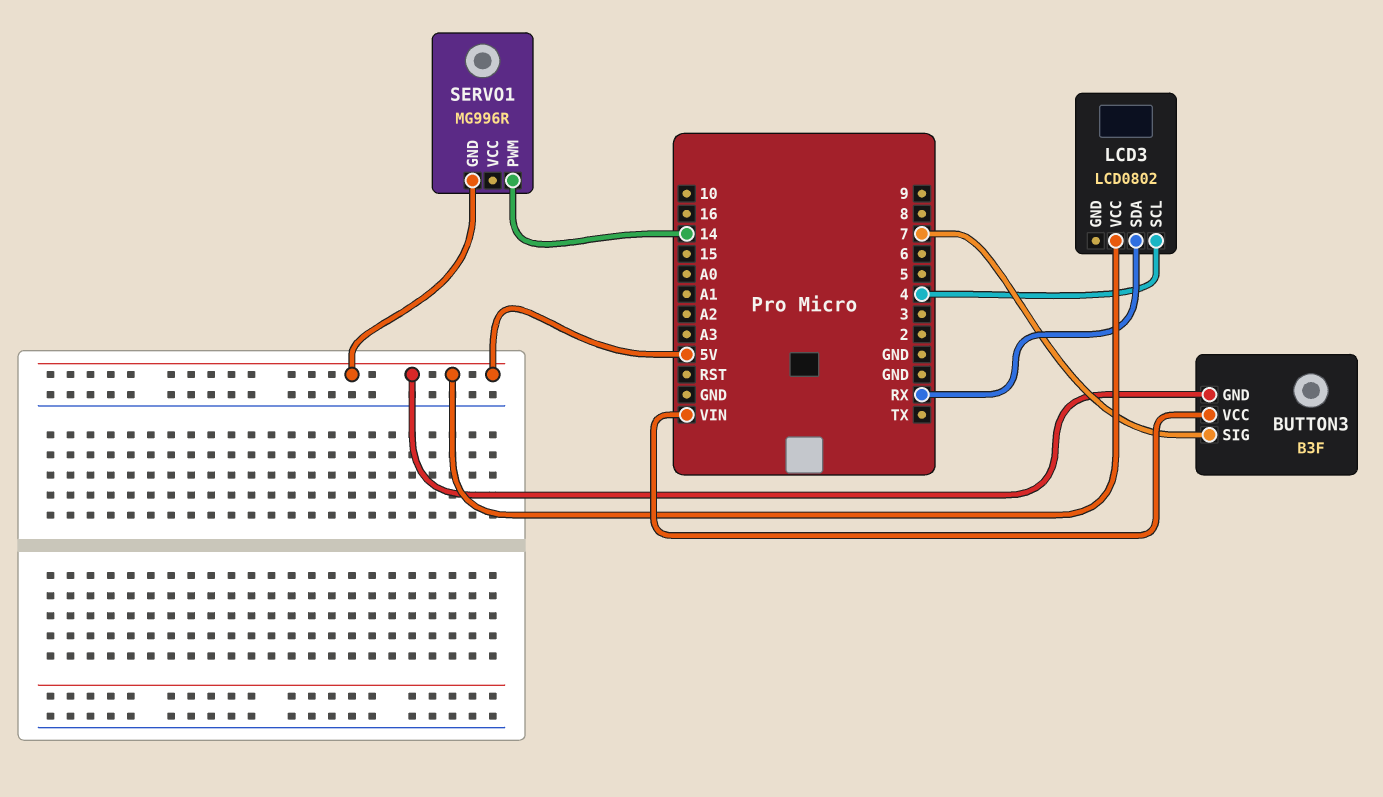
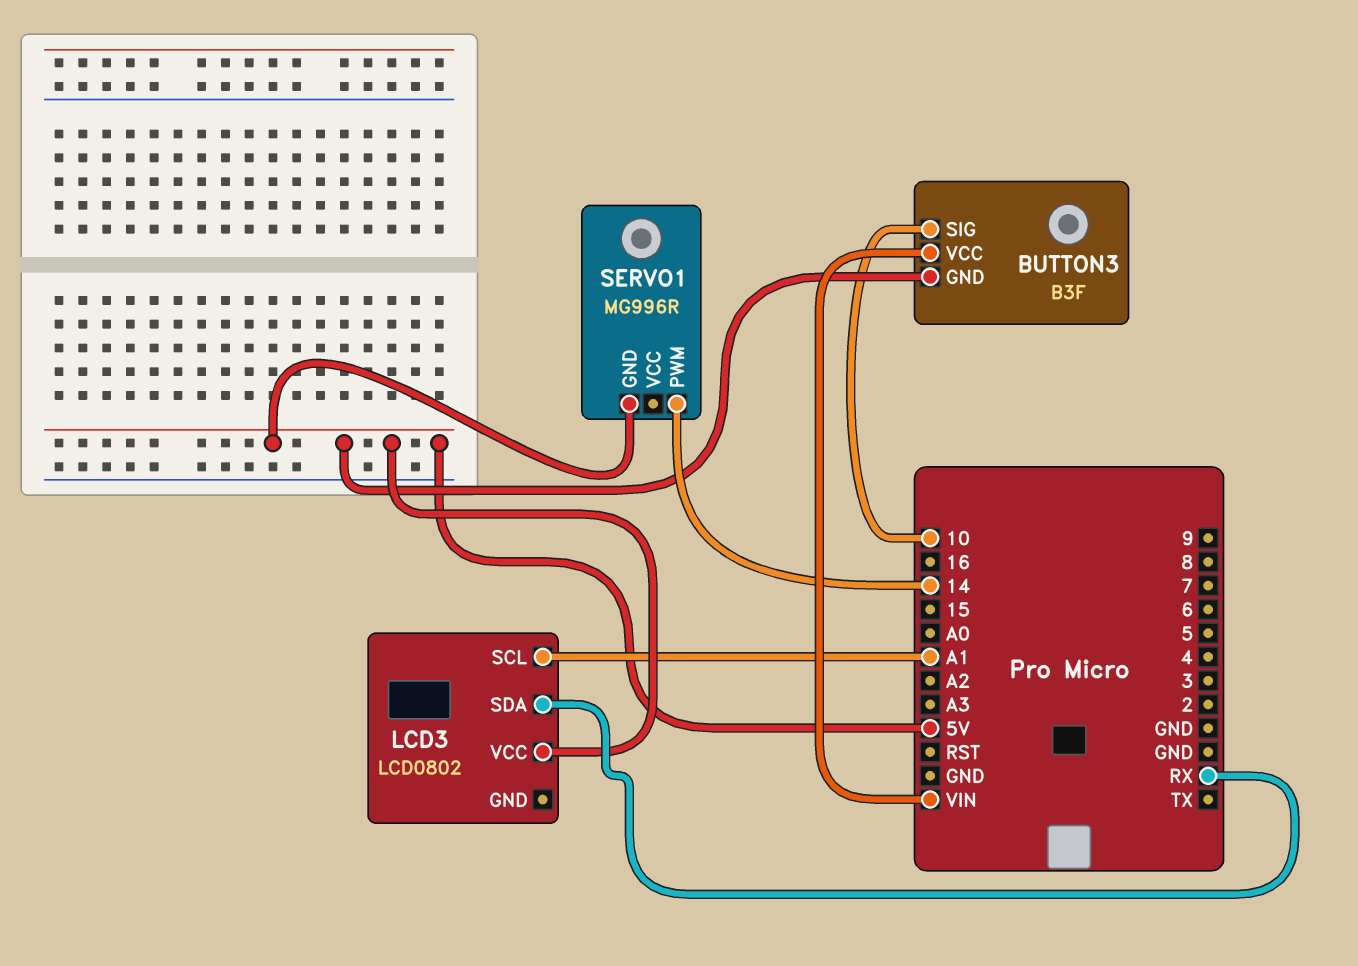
BUTTON3 pin SIG: 7 -> 10
LCD3 pin SCL: 4 -> A1

